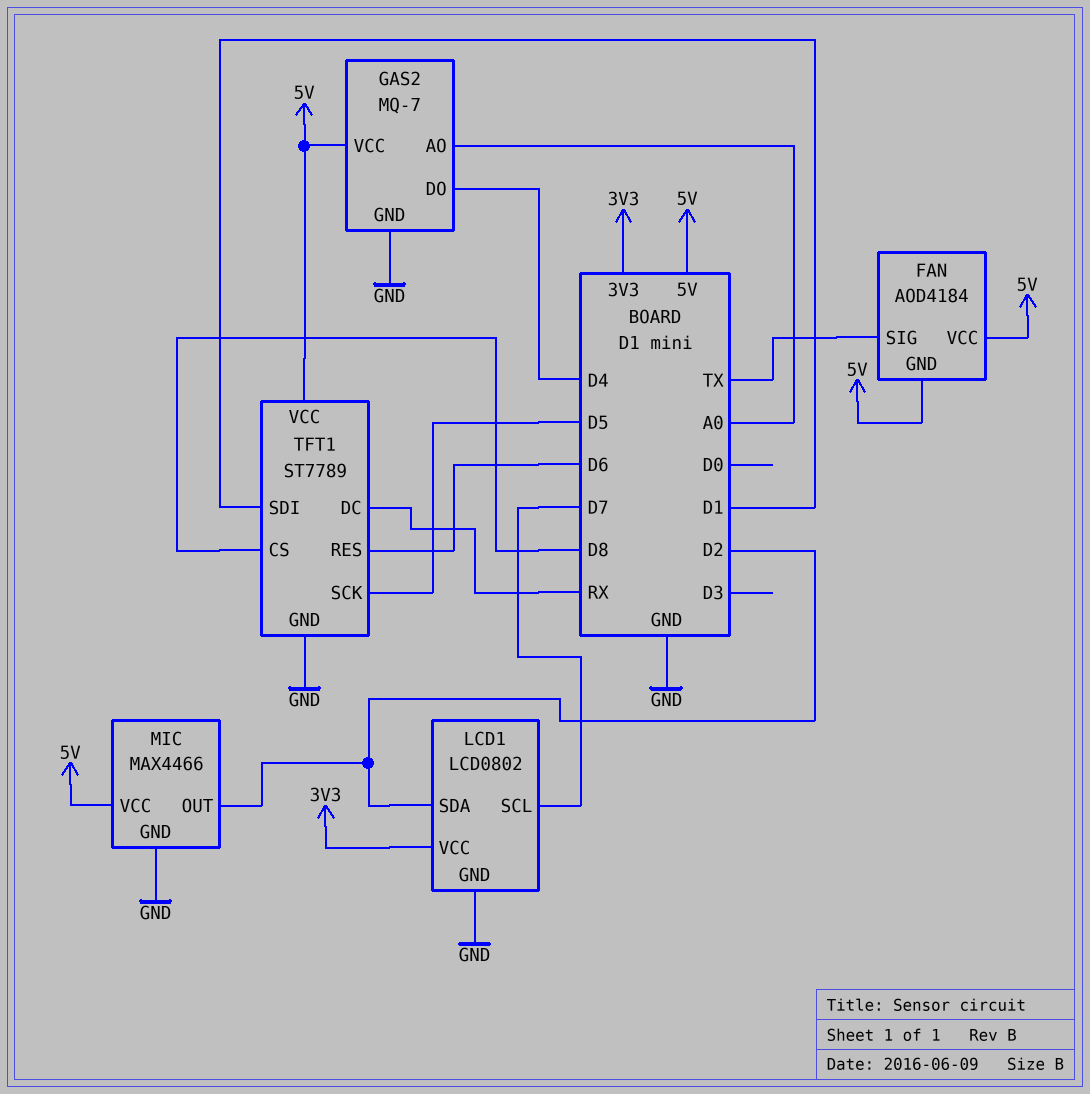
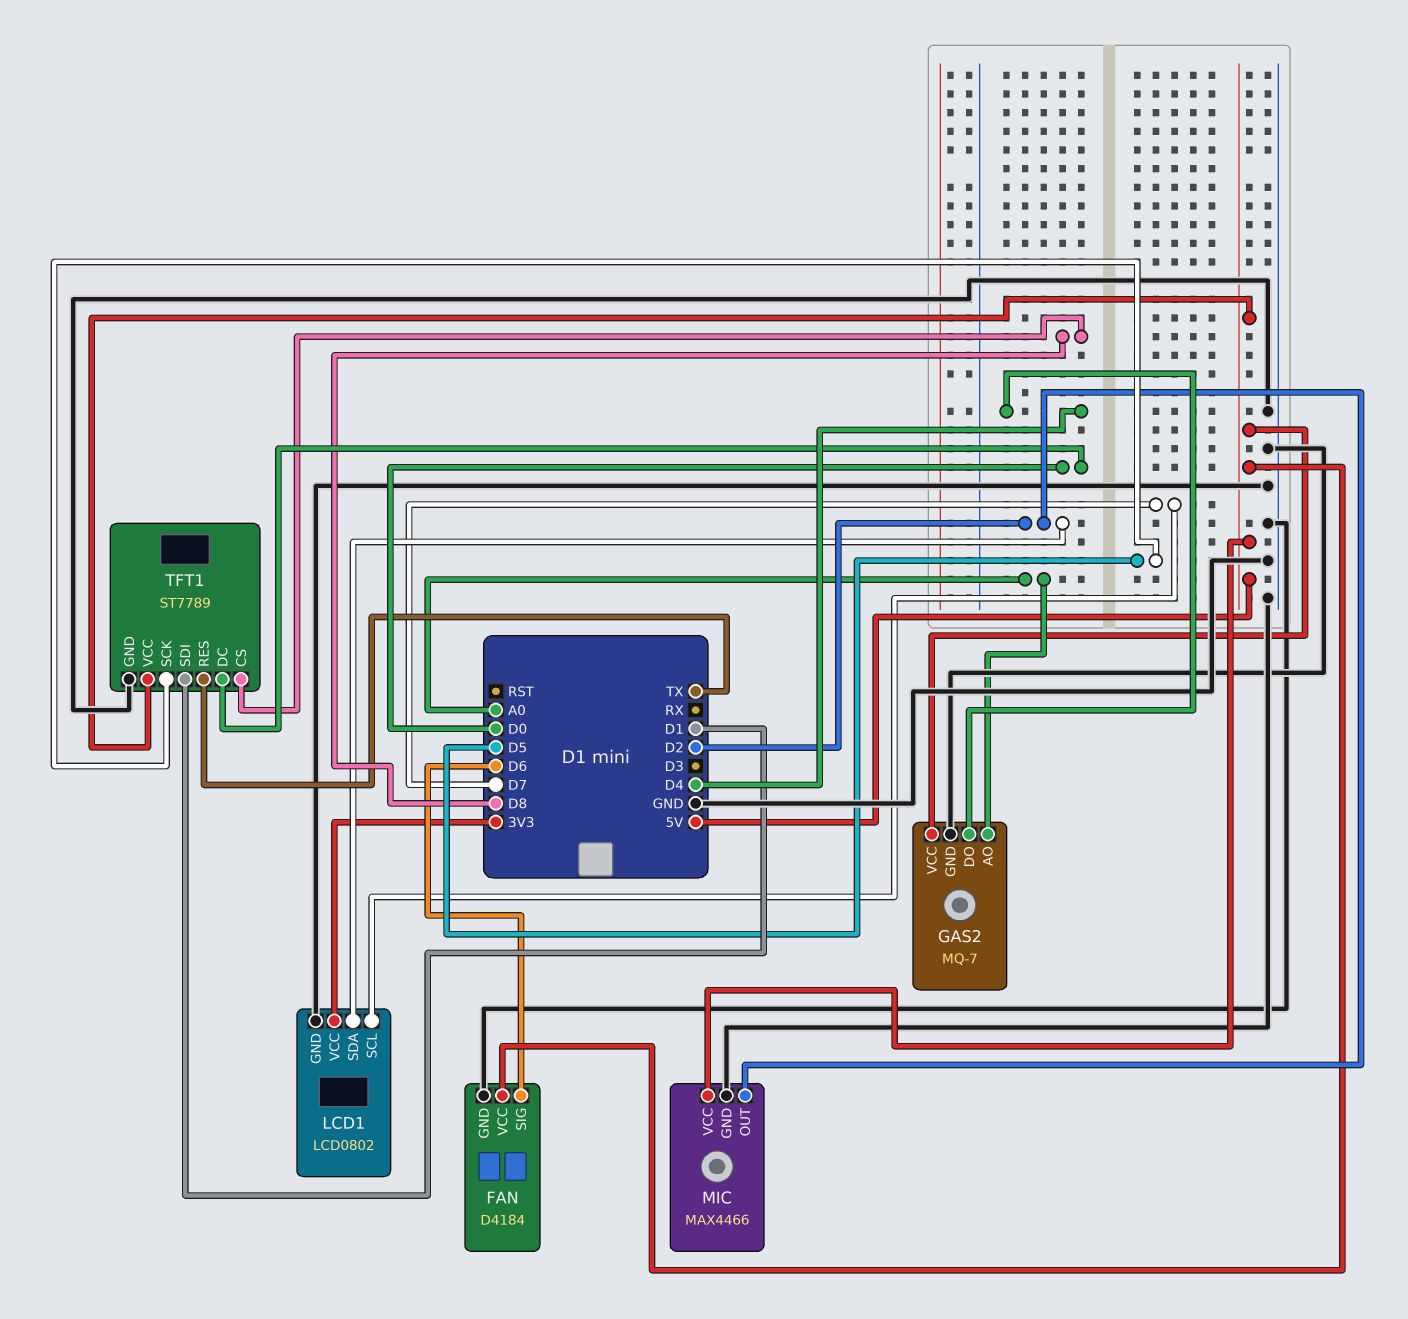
FAN: AOD4184 -> D4184
FAN pin GND: 5V -> GND
FAN pin SIG: TX -> D6
TFT1 pin DC: RX -> D0
TFT1 pin RES: D6 -> TX

